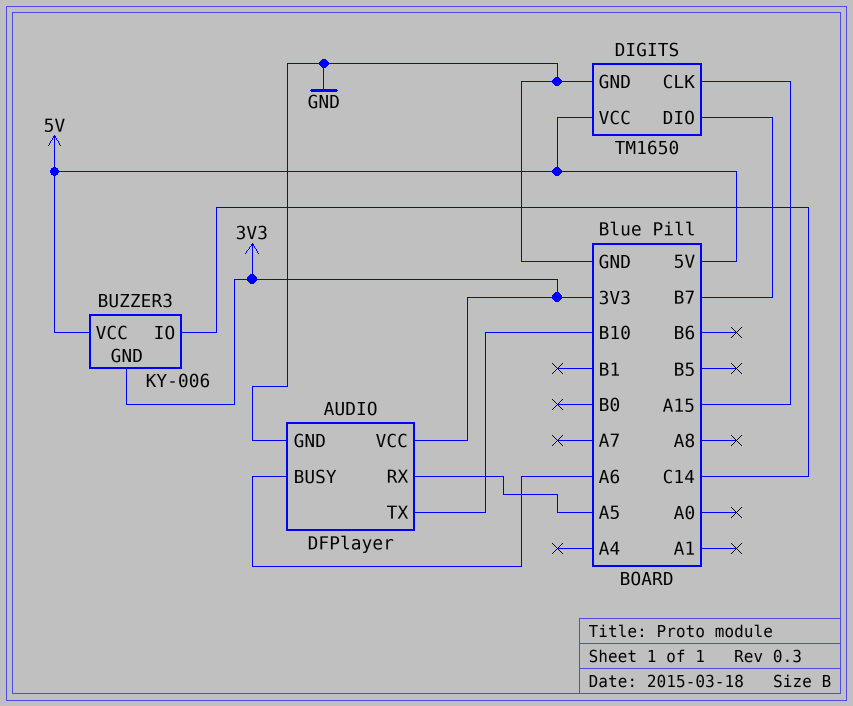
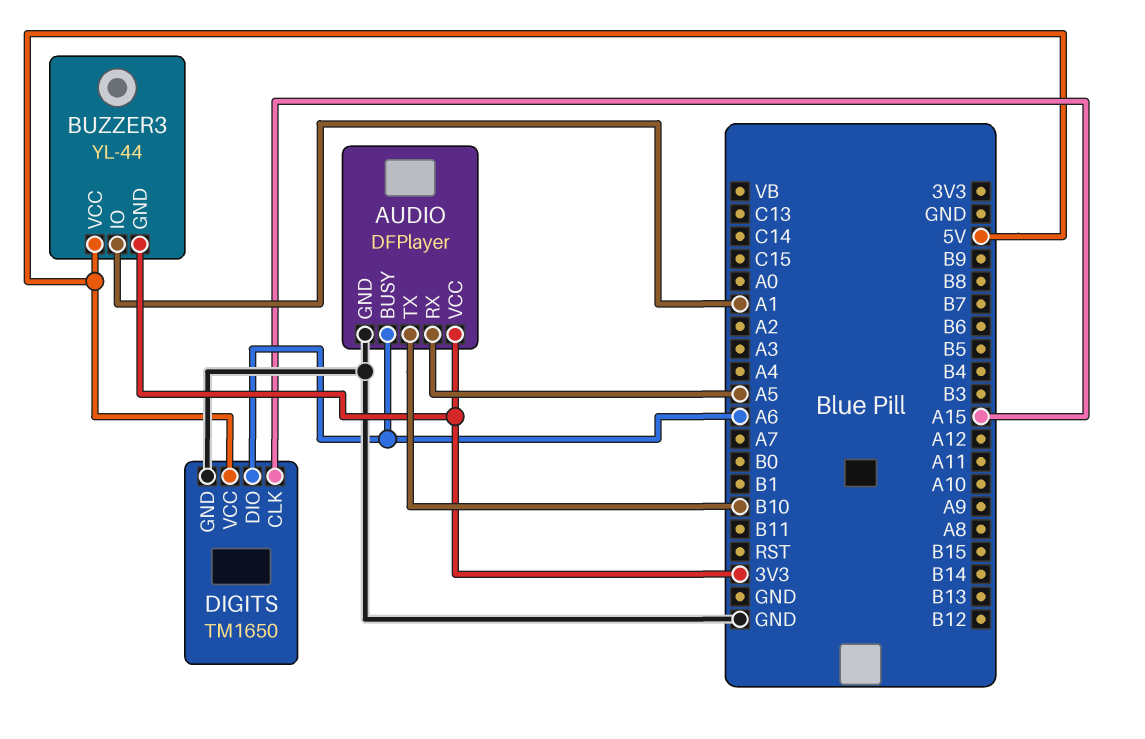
BUZZER3: KY-006 -> YL-44
BUZZER3 pin IO: C14 -> A1
DIGITS pin DIO: B7 -> A6

